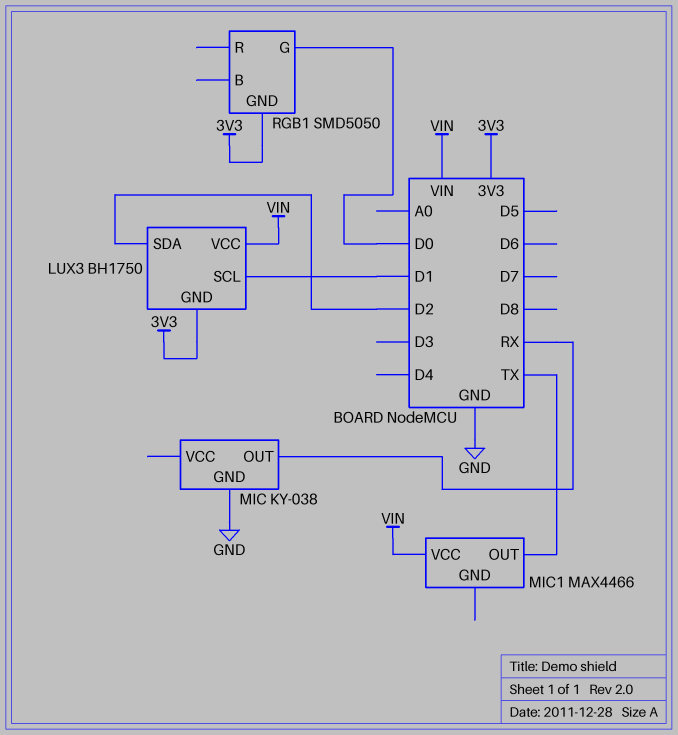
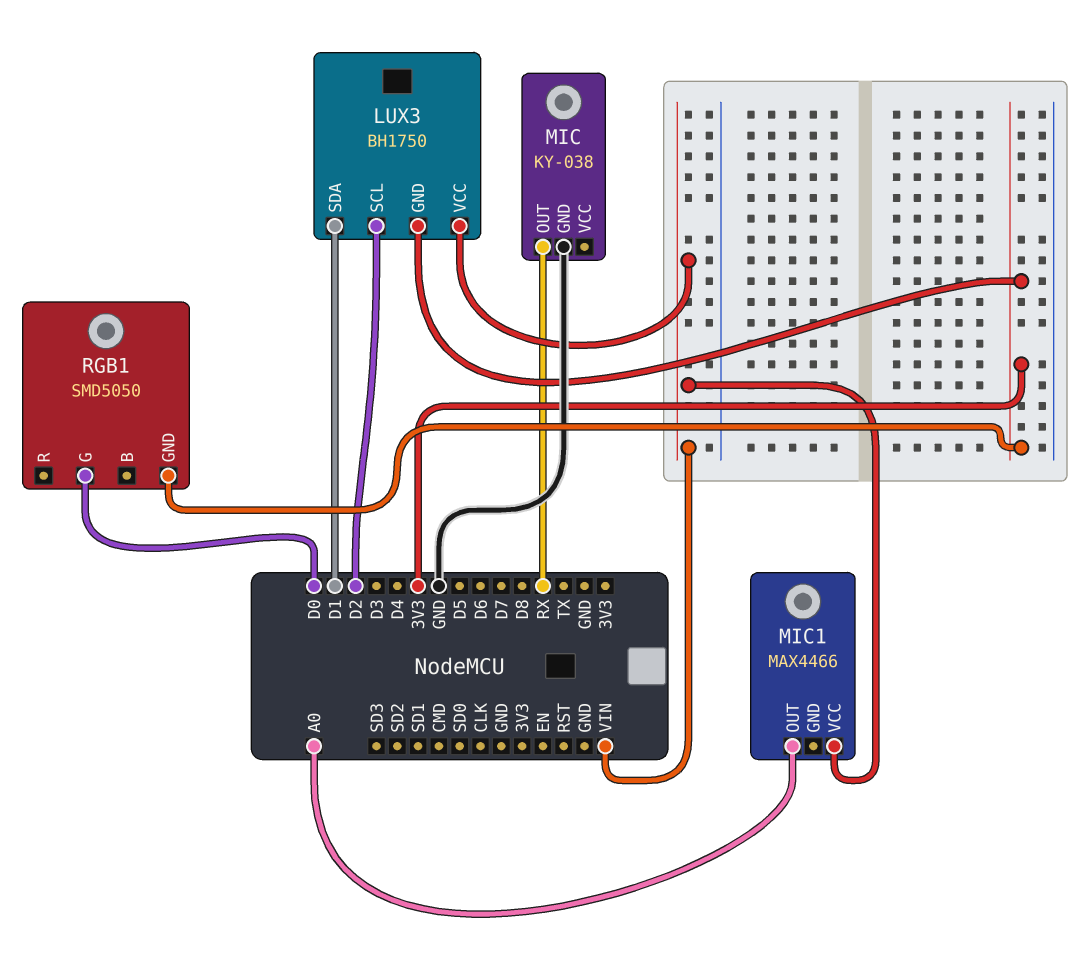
LUX3 pin SCL: D1 -> D2
LUX3 pin SDA: D2 -> D1
MIC1 pin OUT: TX -> A0

